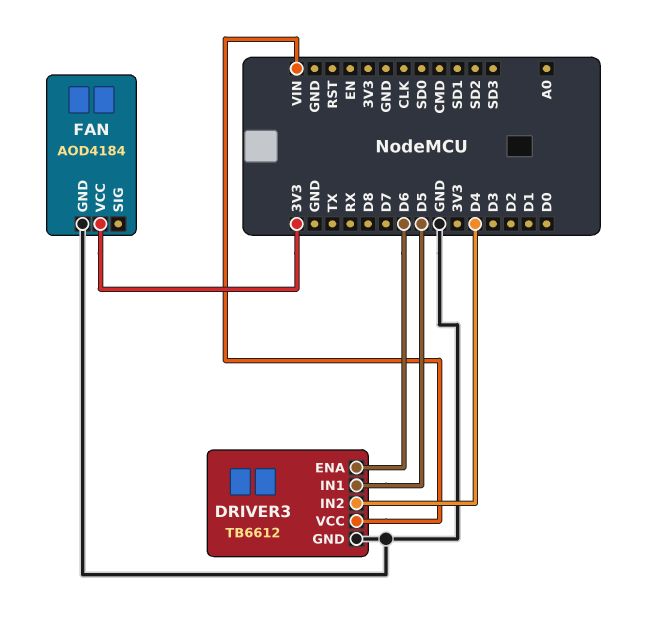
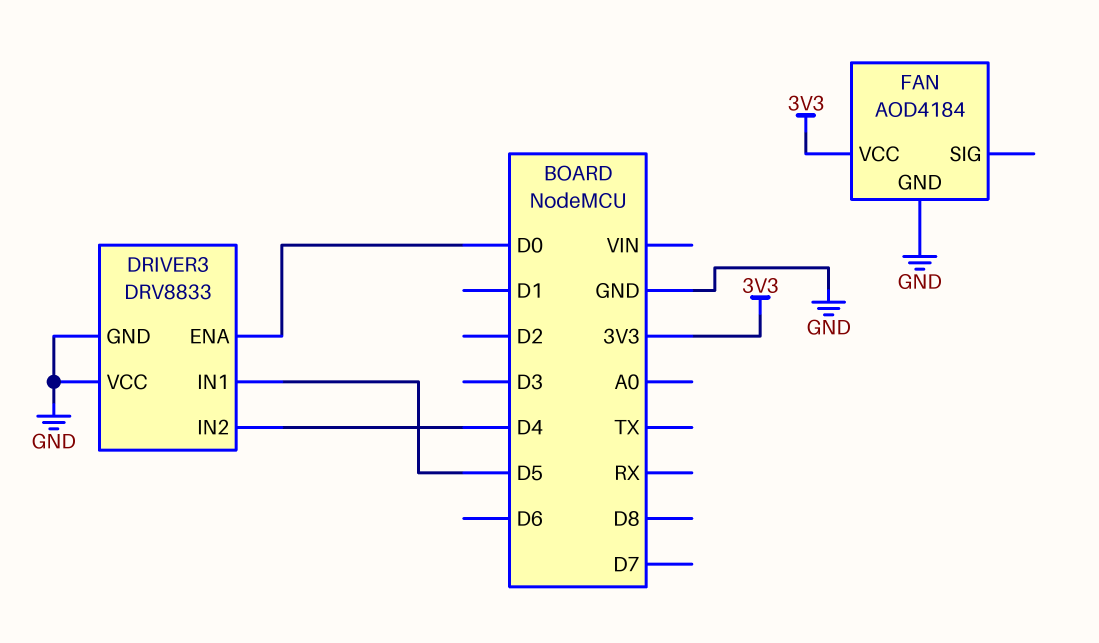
DRIVER3: TB6612 -> DRV8833
DRIVER3 pin ENA: D6 -> D0
DRIVER3 pin VCC: VIN -> GND

